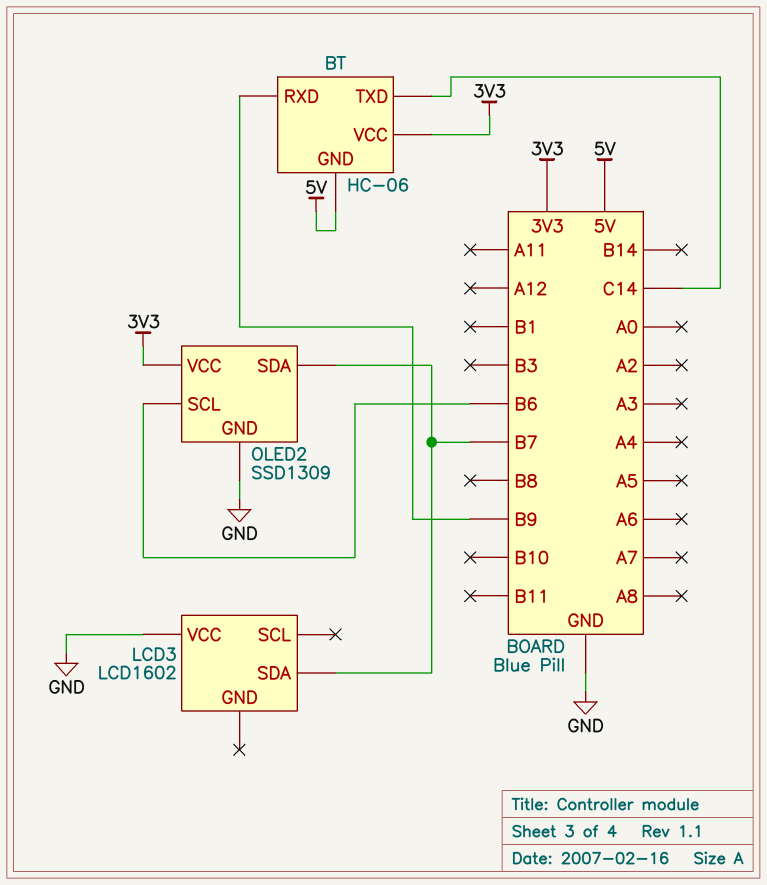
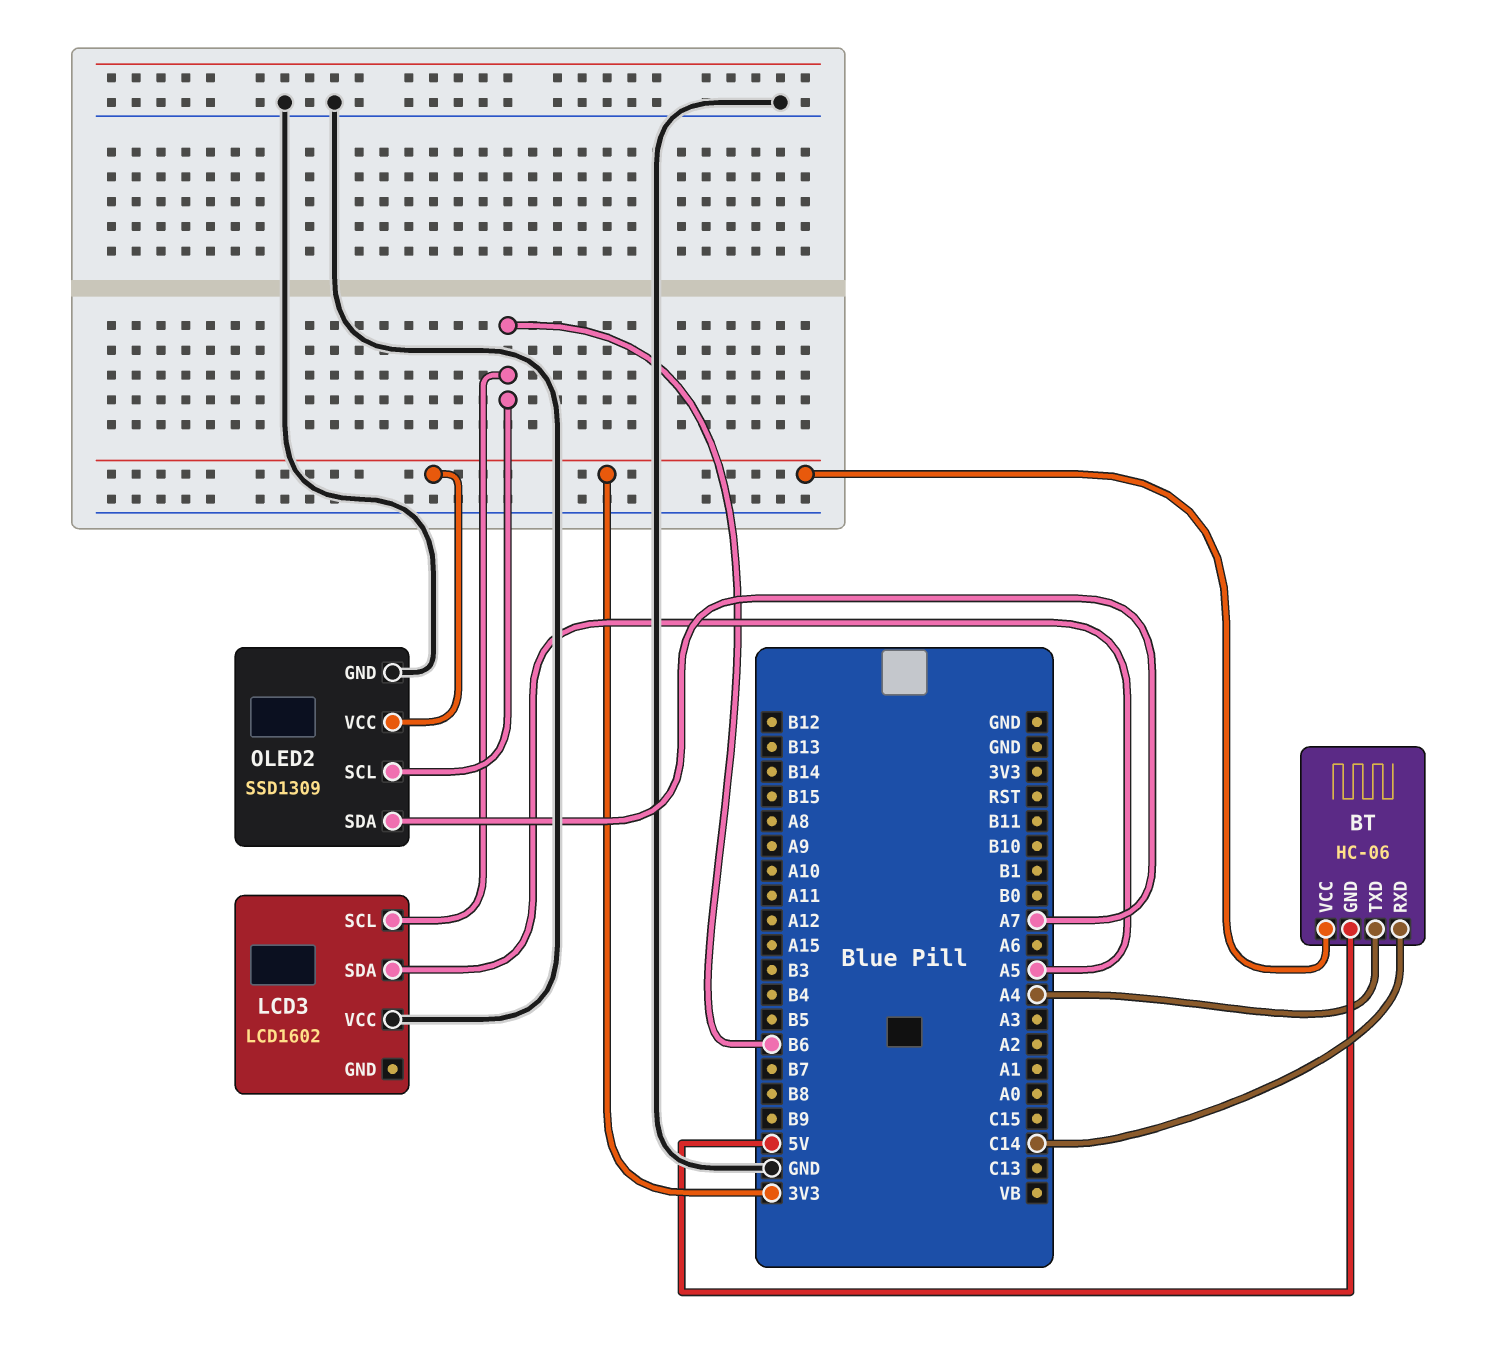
BT pin RXD: B9 -> C14
BT pin TXD: C14 -> A4
LCD3 pin SCL: none -> B6
LCD3 pin SDA: B7 -> A5
OLED2 pin SDA: B7 -> A7

